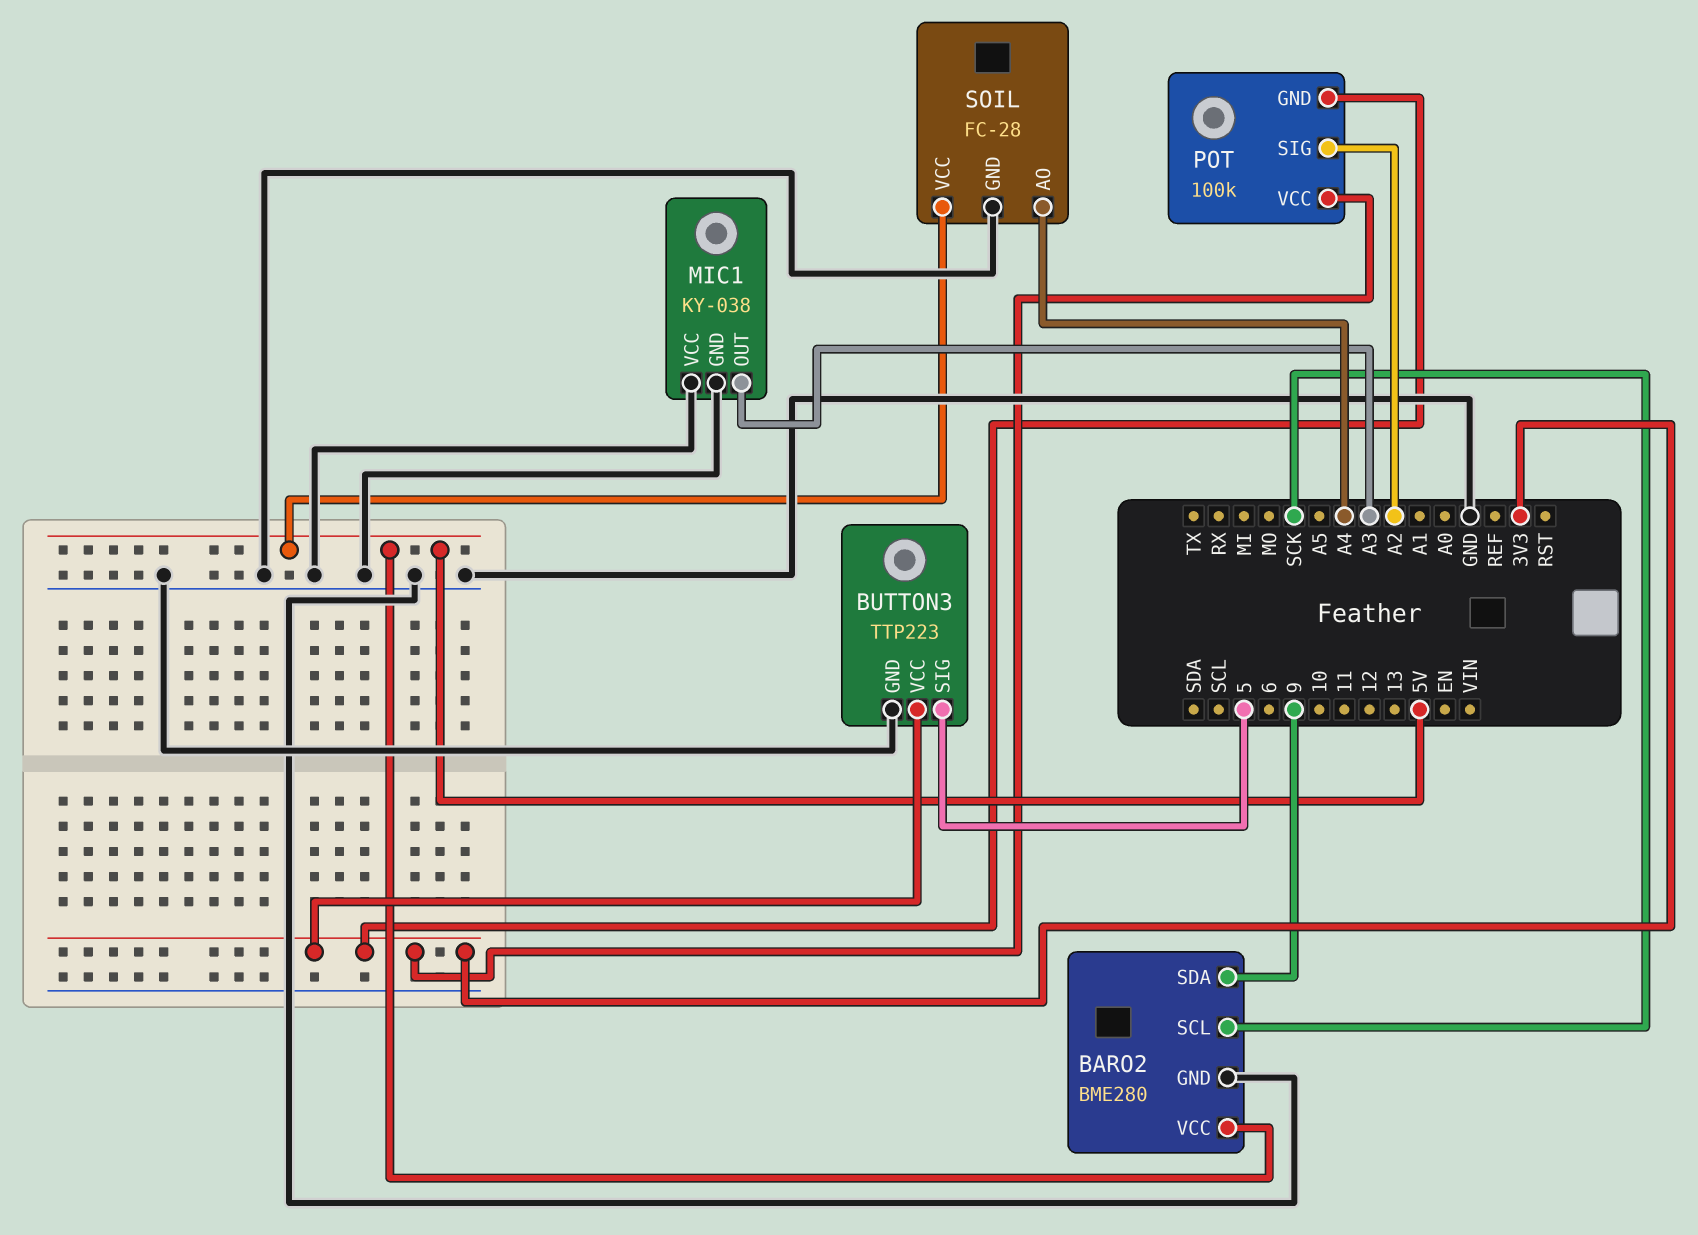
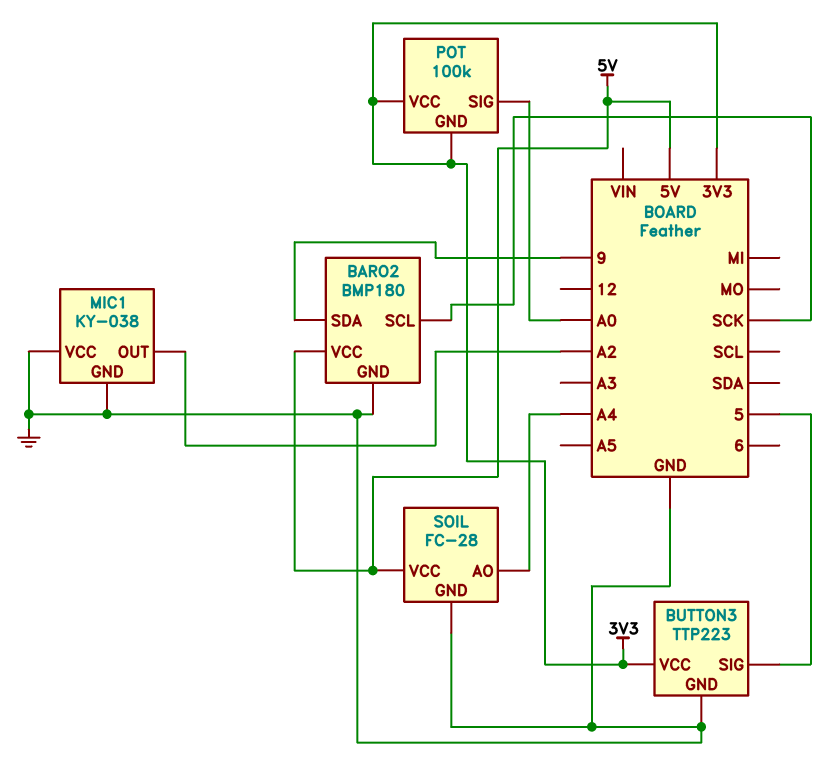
BARO2: BME280 -> BMP180
MIC1 pin OUT: A3 -> A2
POT pin SIG: A2 -> A0

